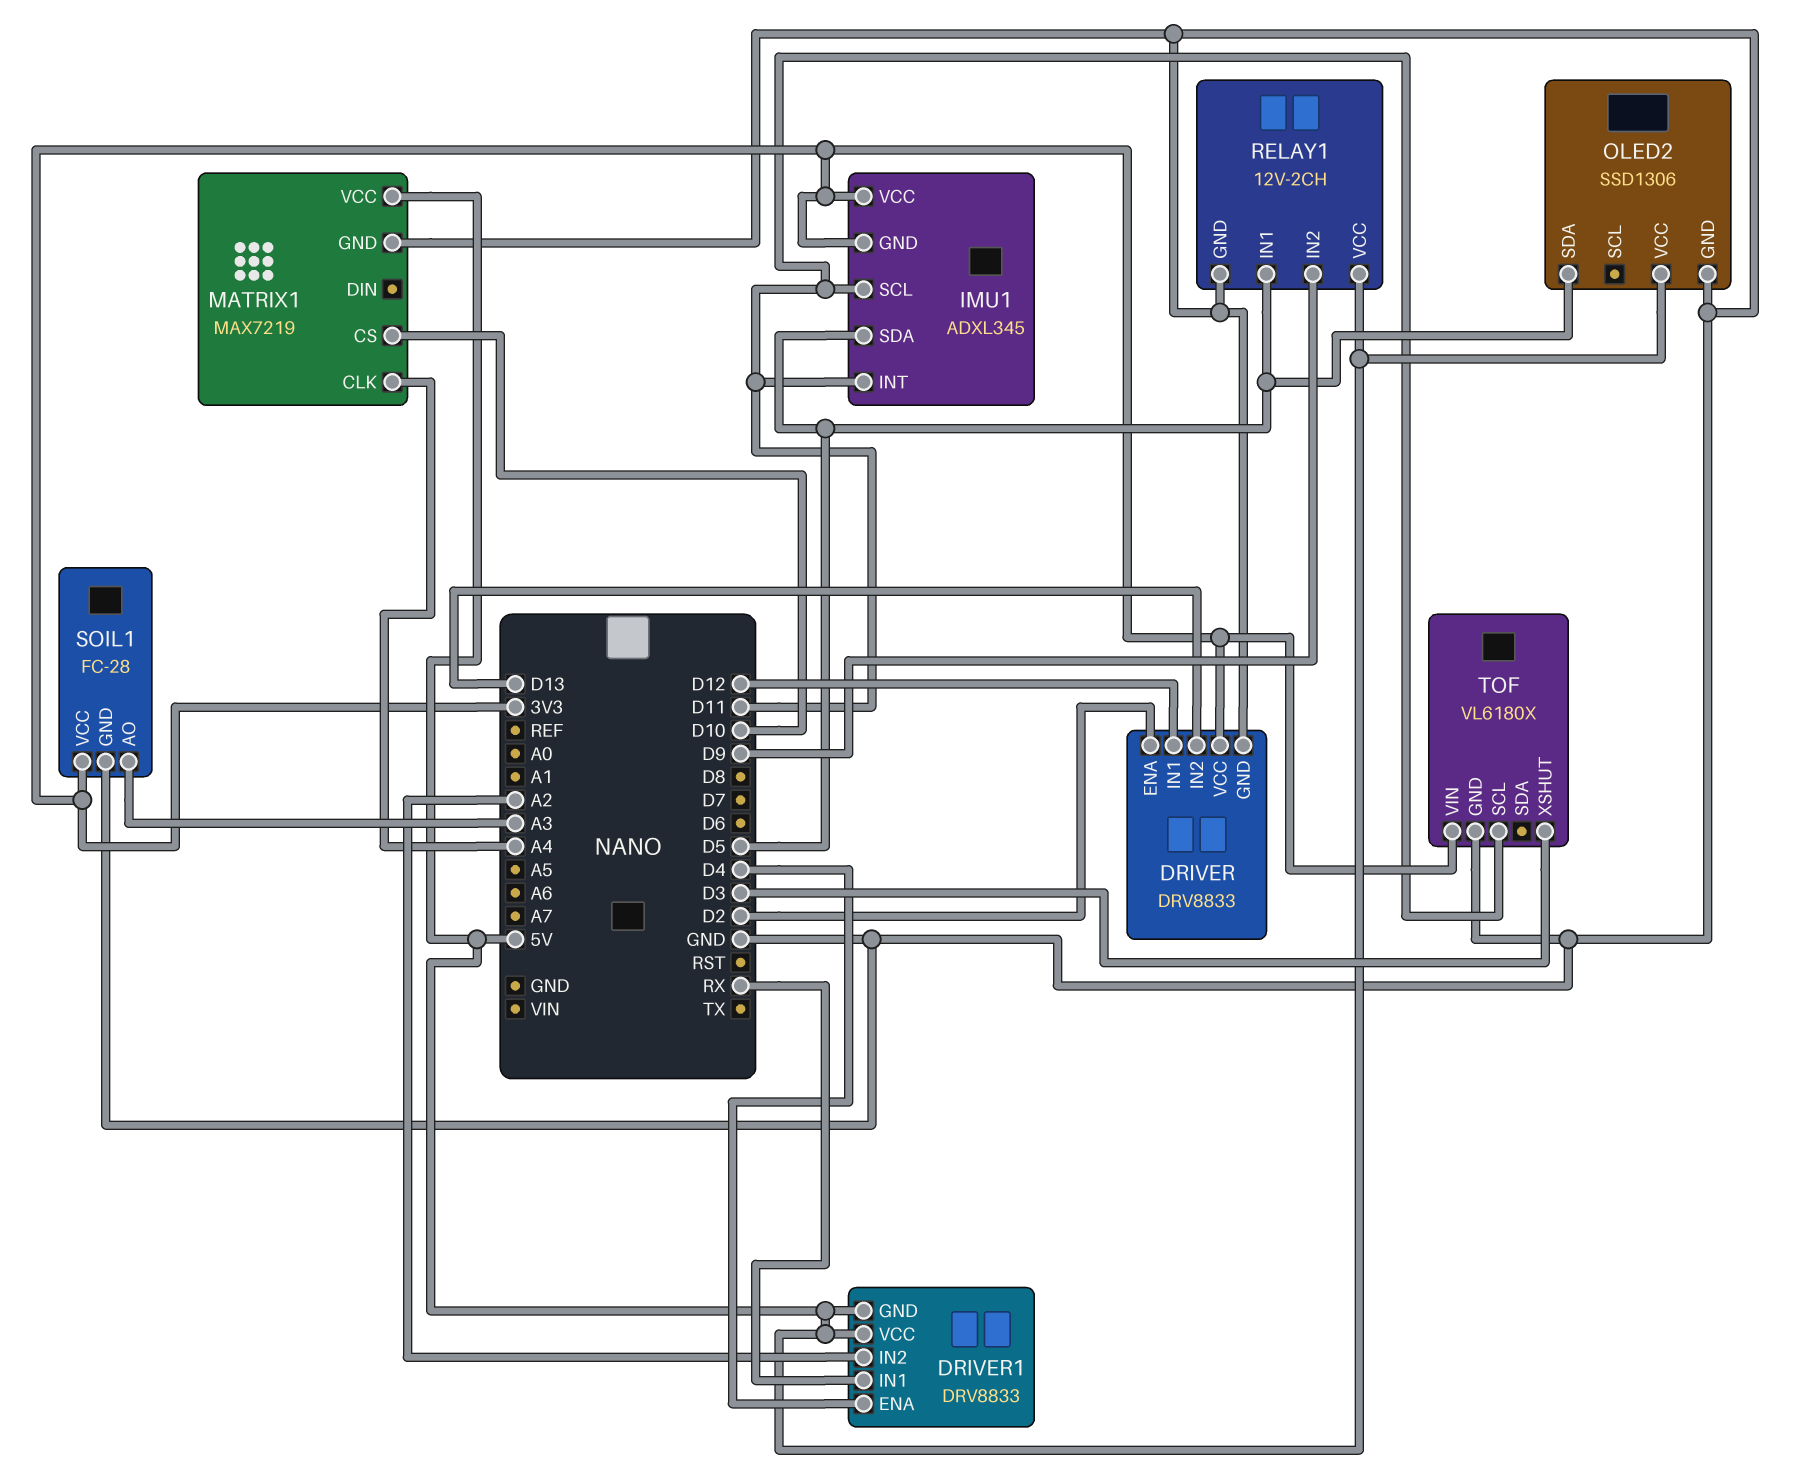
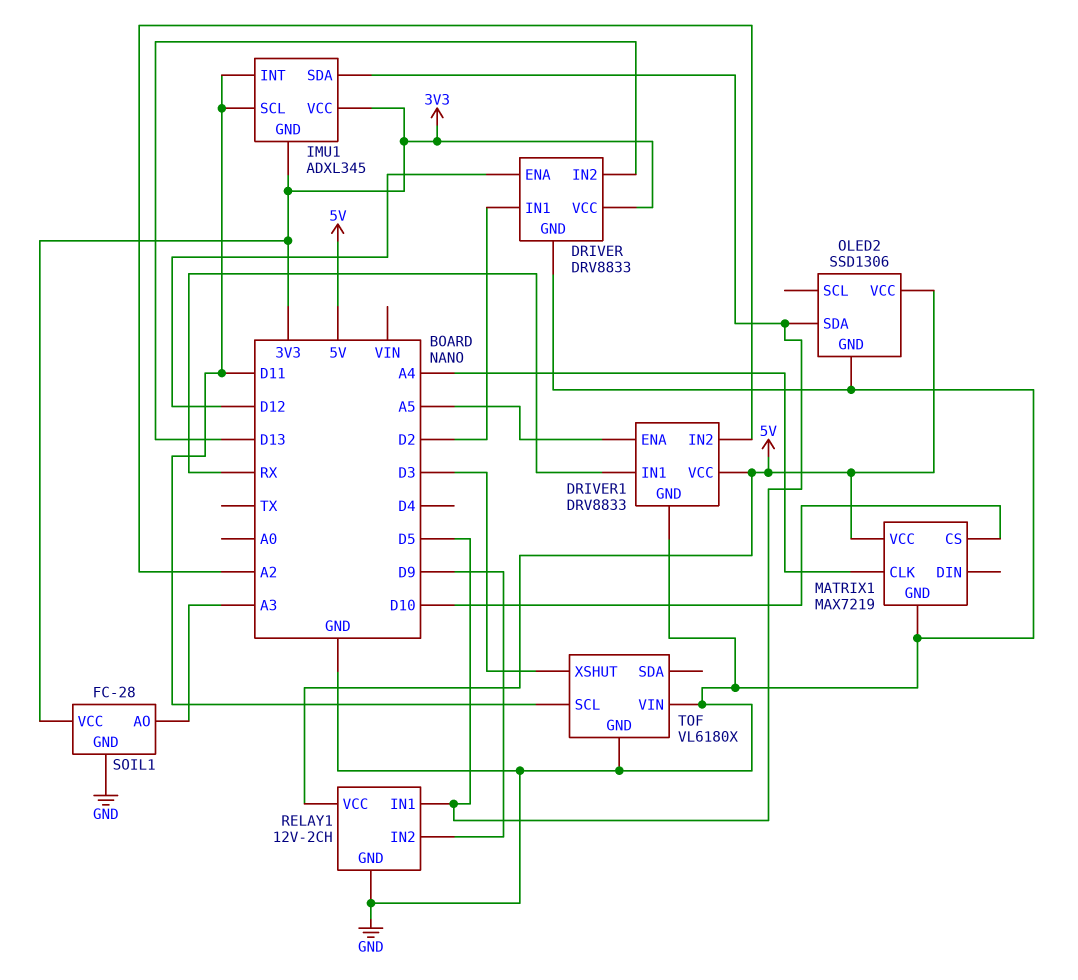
DRIVER pin ENA: D2 -> D12
DRIVER pin IN1: D12 -> D2
DRIVER1 pin ENA: D4 -> A5
DRIVER1 pin GND: 5V -> GND
TOF pin VIN: 3V3 -> GND

